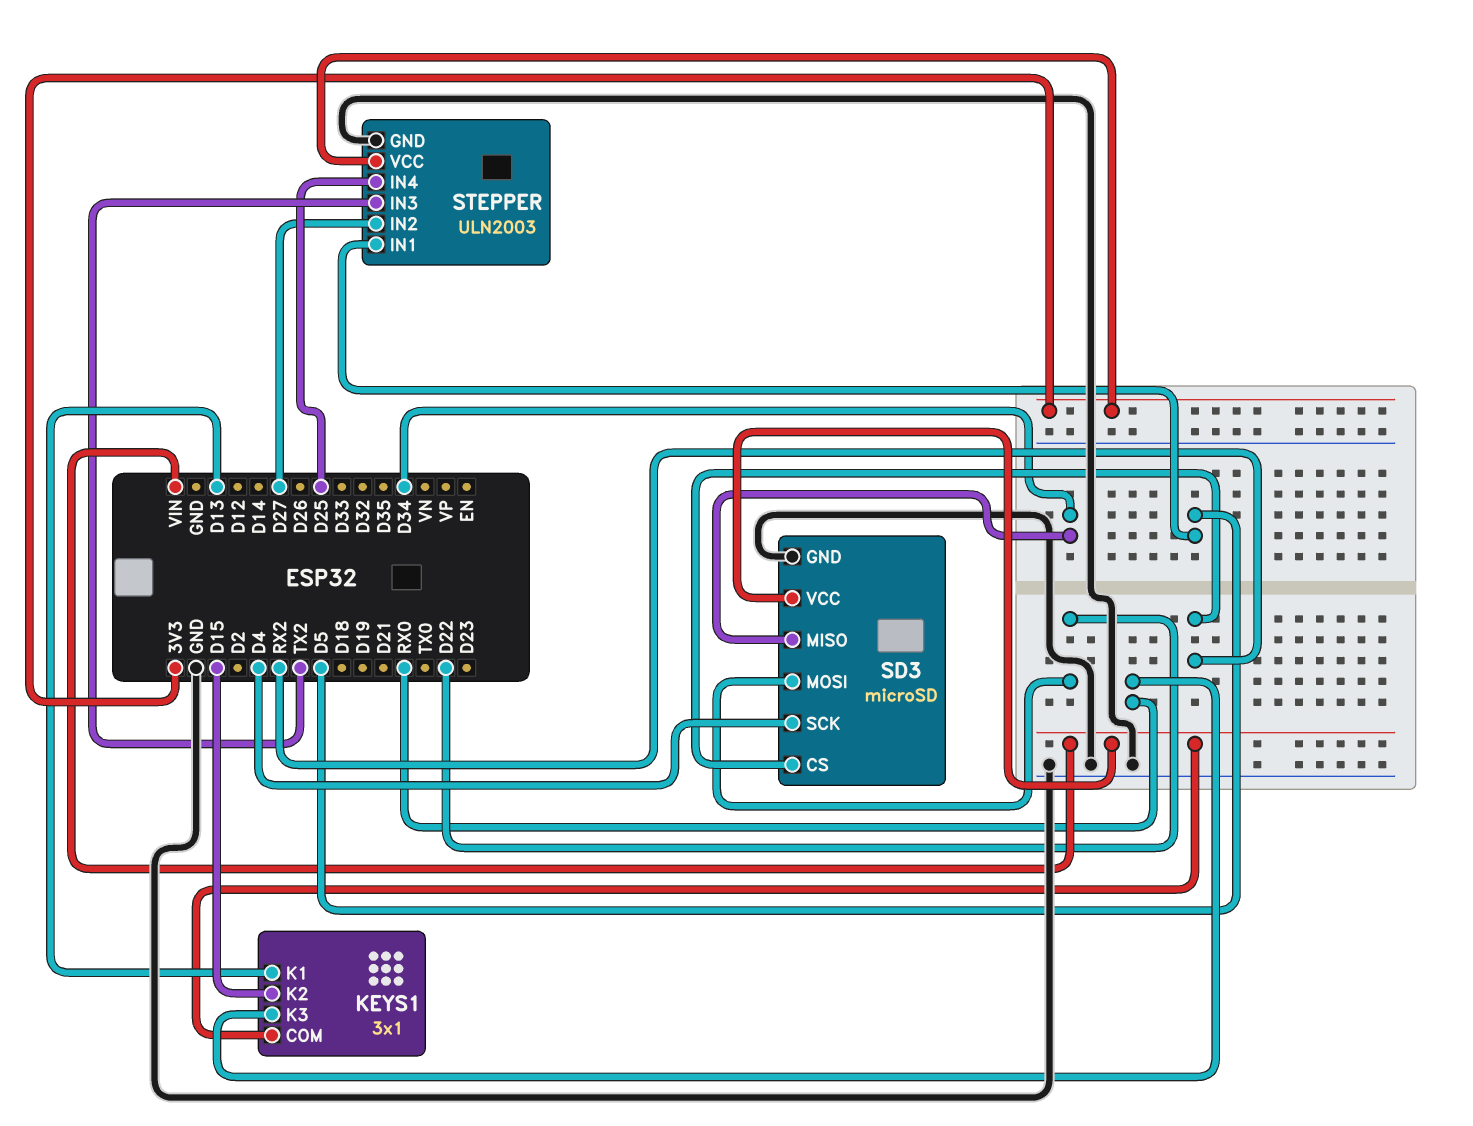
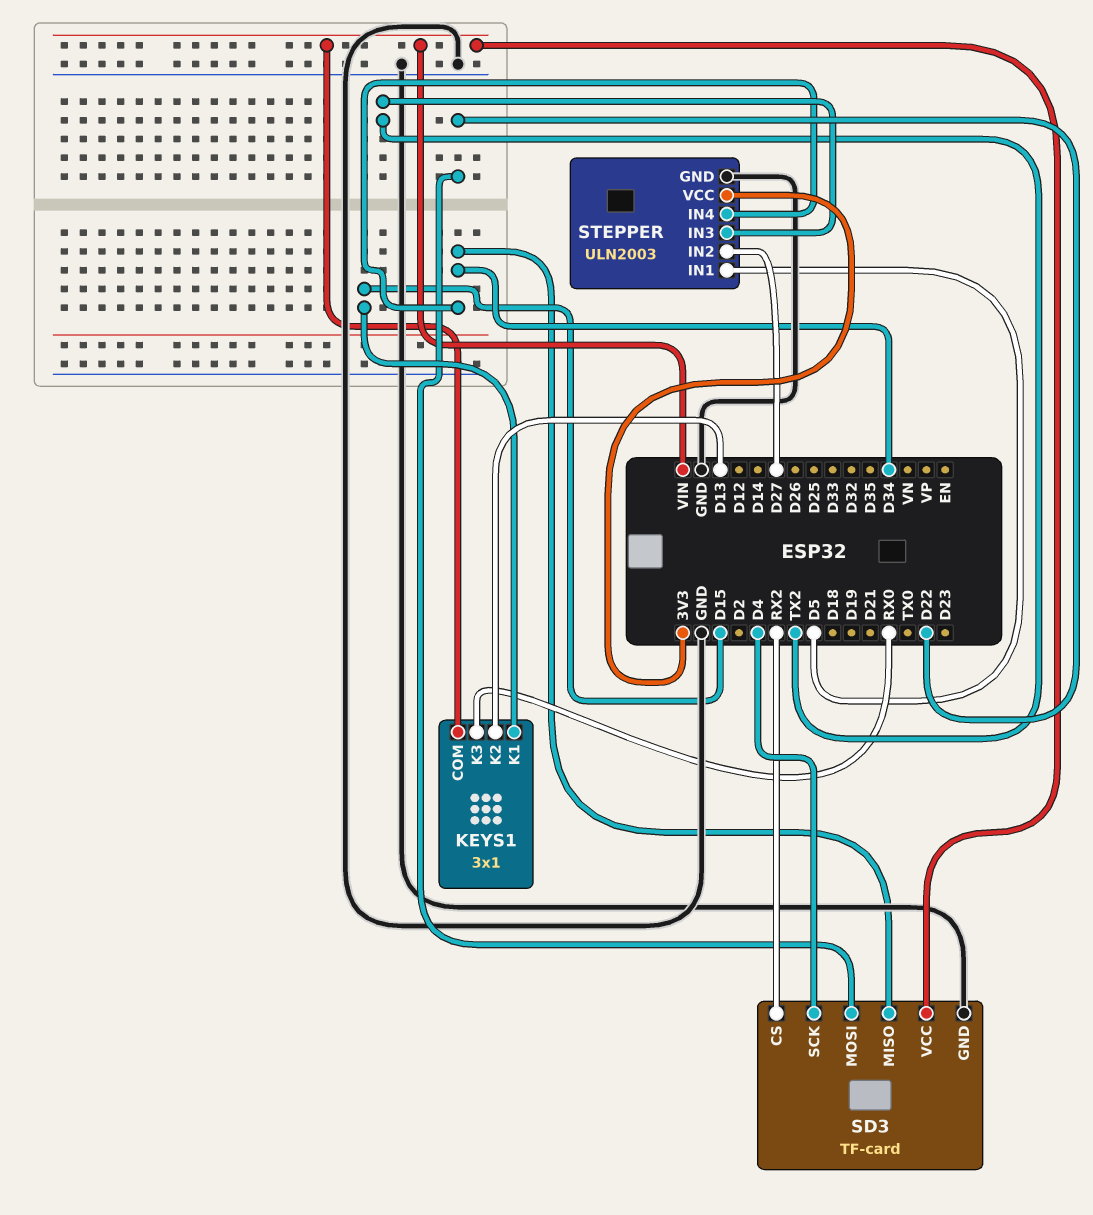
KEYS1 pin K1: D13 -> D15
KEYS1 pin K2: D15 -> D13
SD3: microSD -> TF-card
STEPPER pin IN4: D25 -> D34

